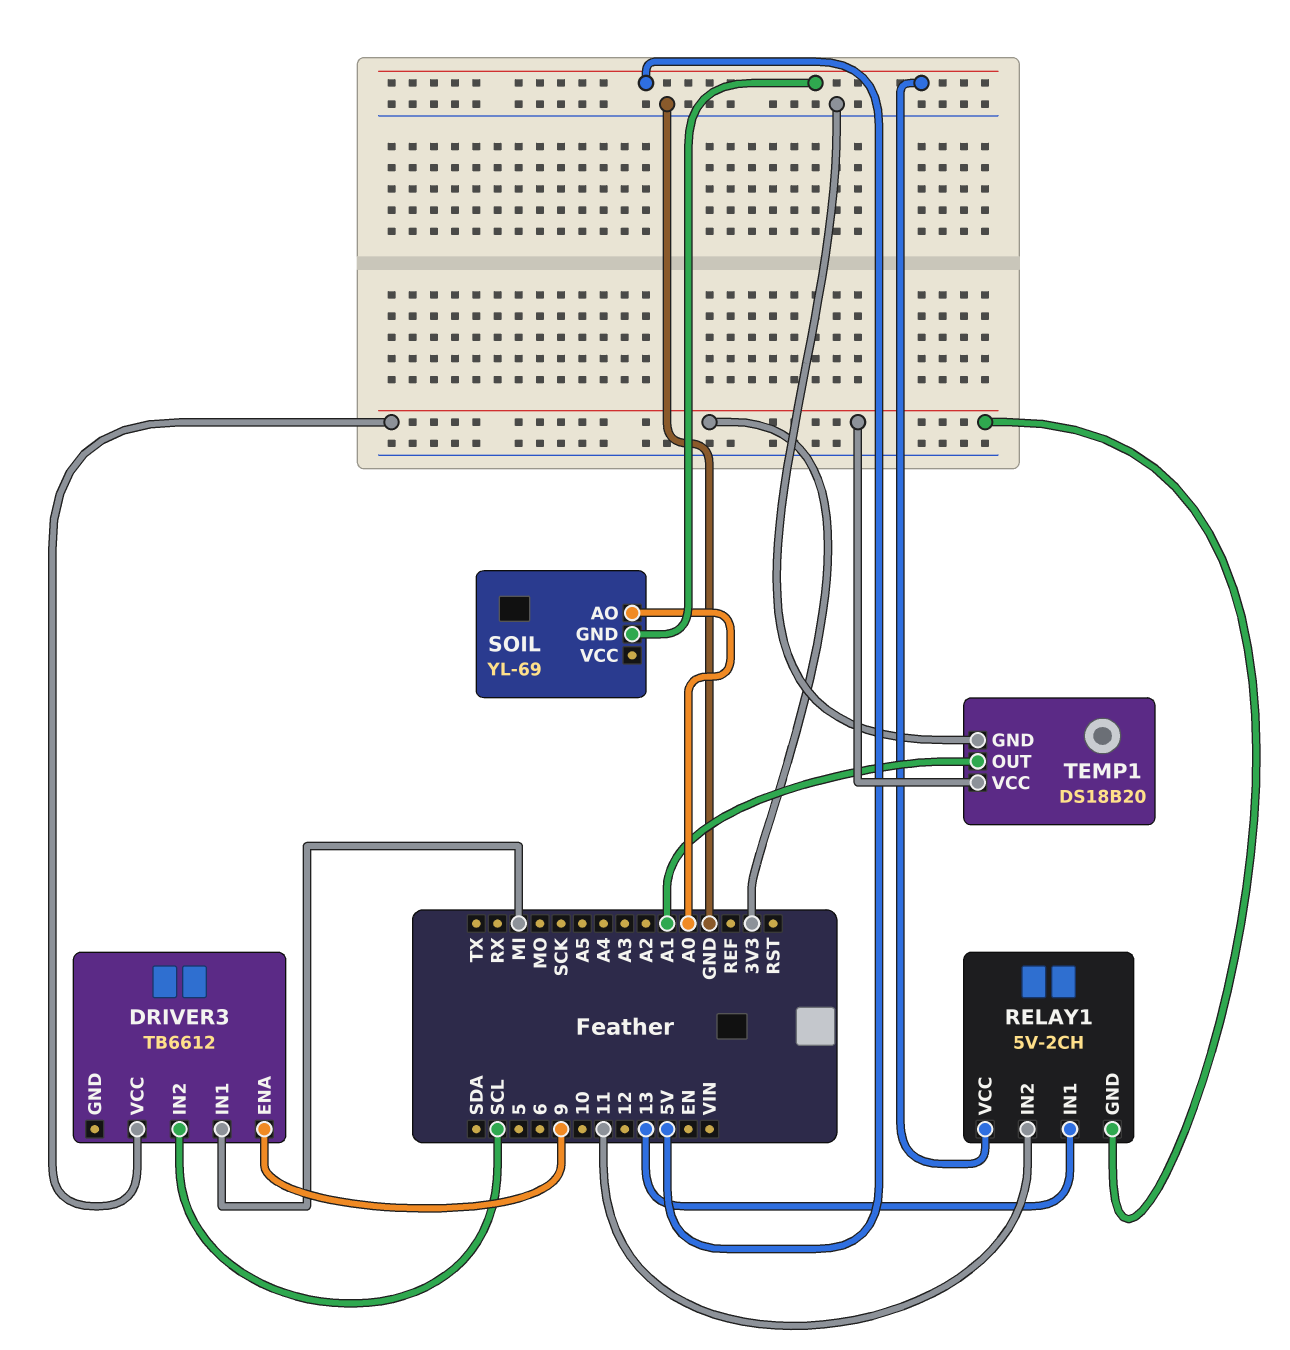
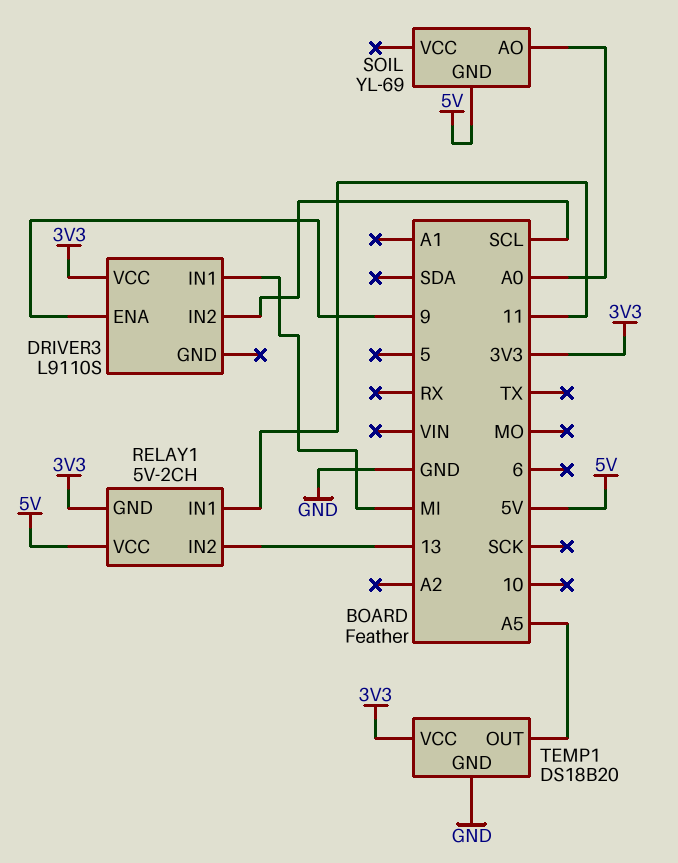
DRIVER3: TB6612 -> L9110S
RELAY1 pin IN1: 13 -> 11
RELAY1 pin IN2: 11 -> 13
TEMP1 pin OUT: A1 -> A5

